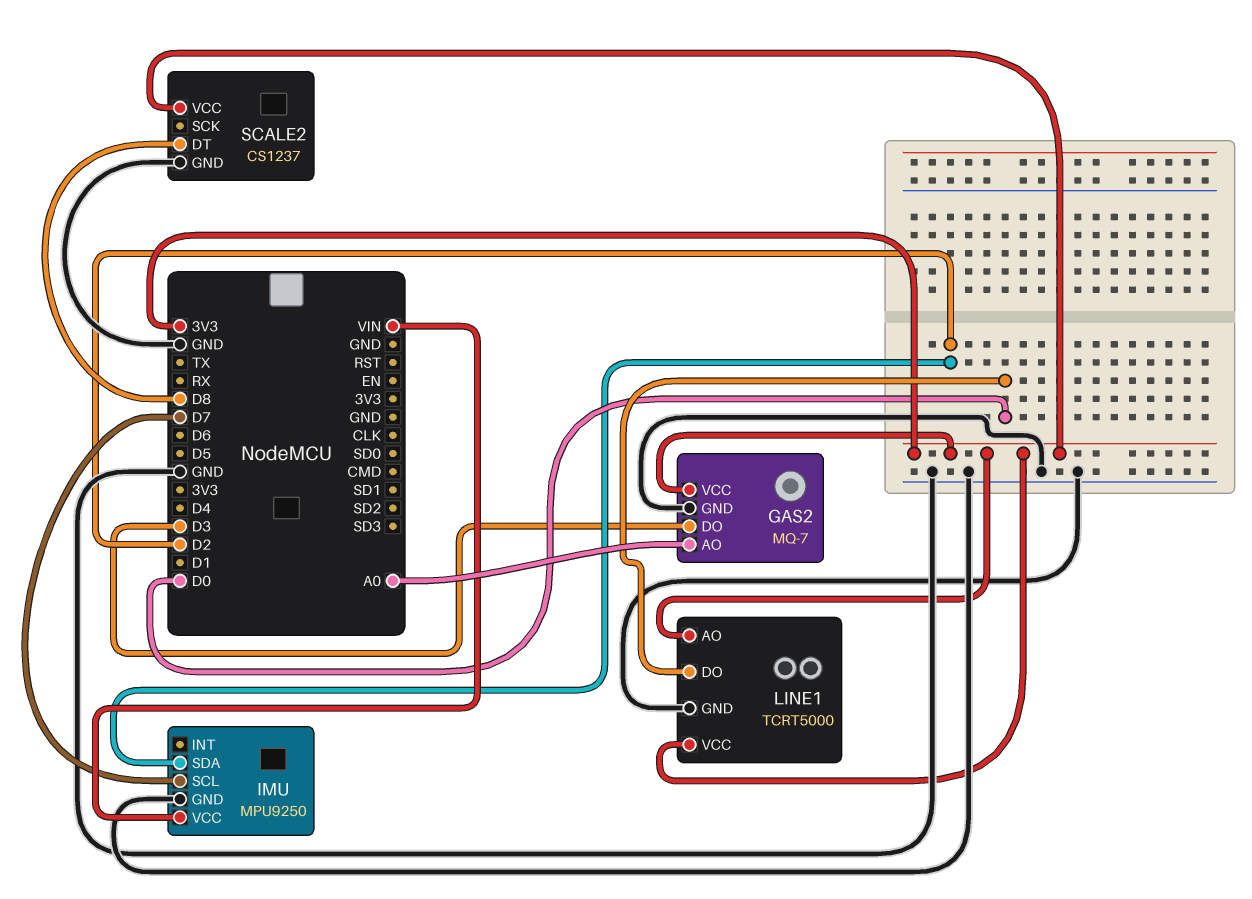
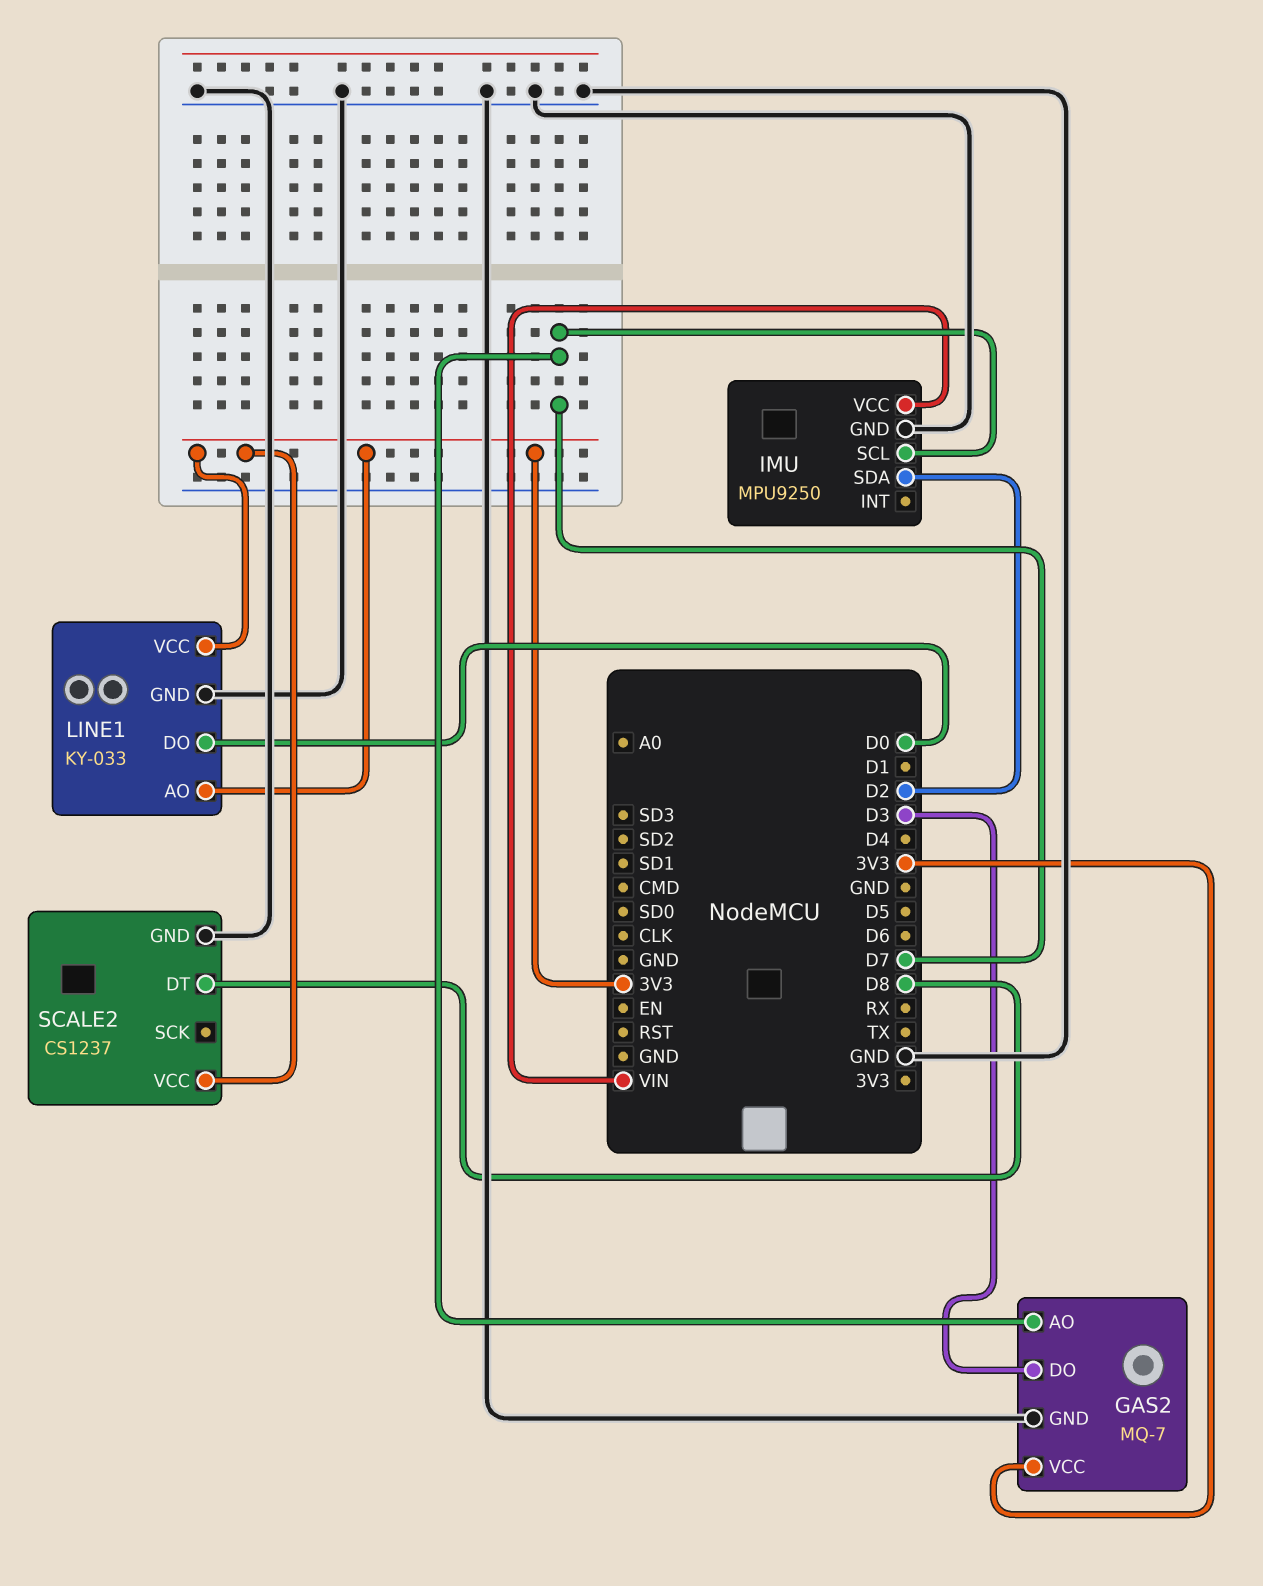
GAS2 pin AO: A0 -> D7
LINE1: TCRT5000 -> KY-033

